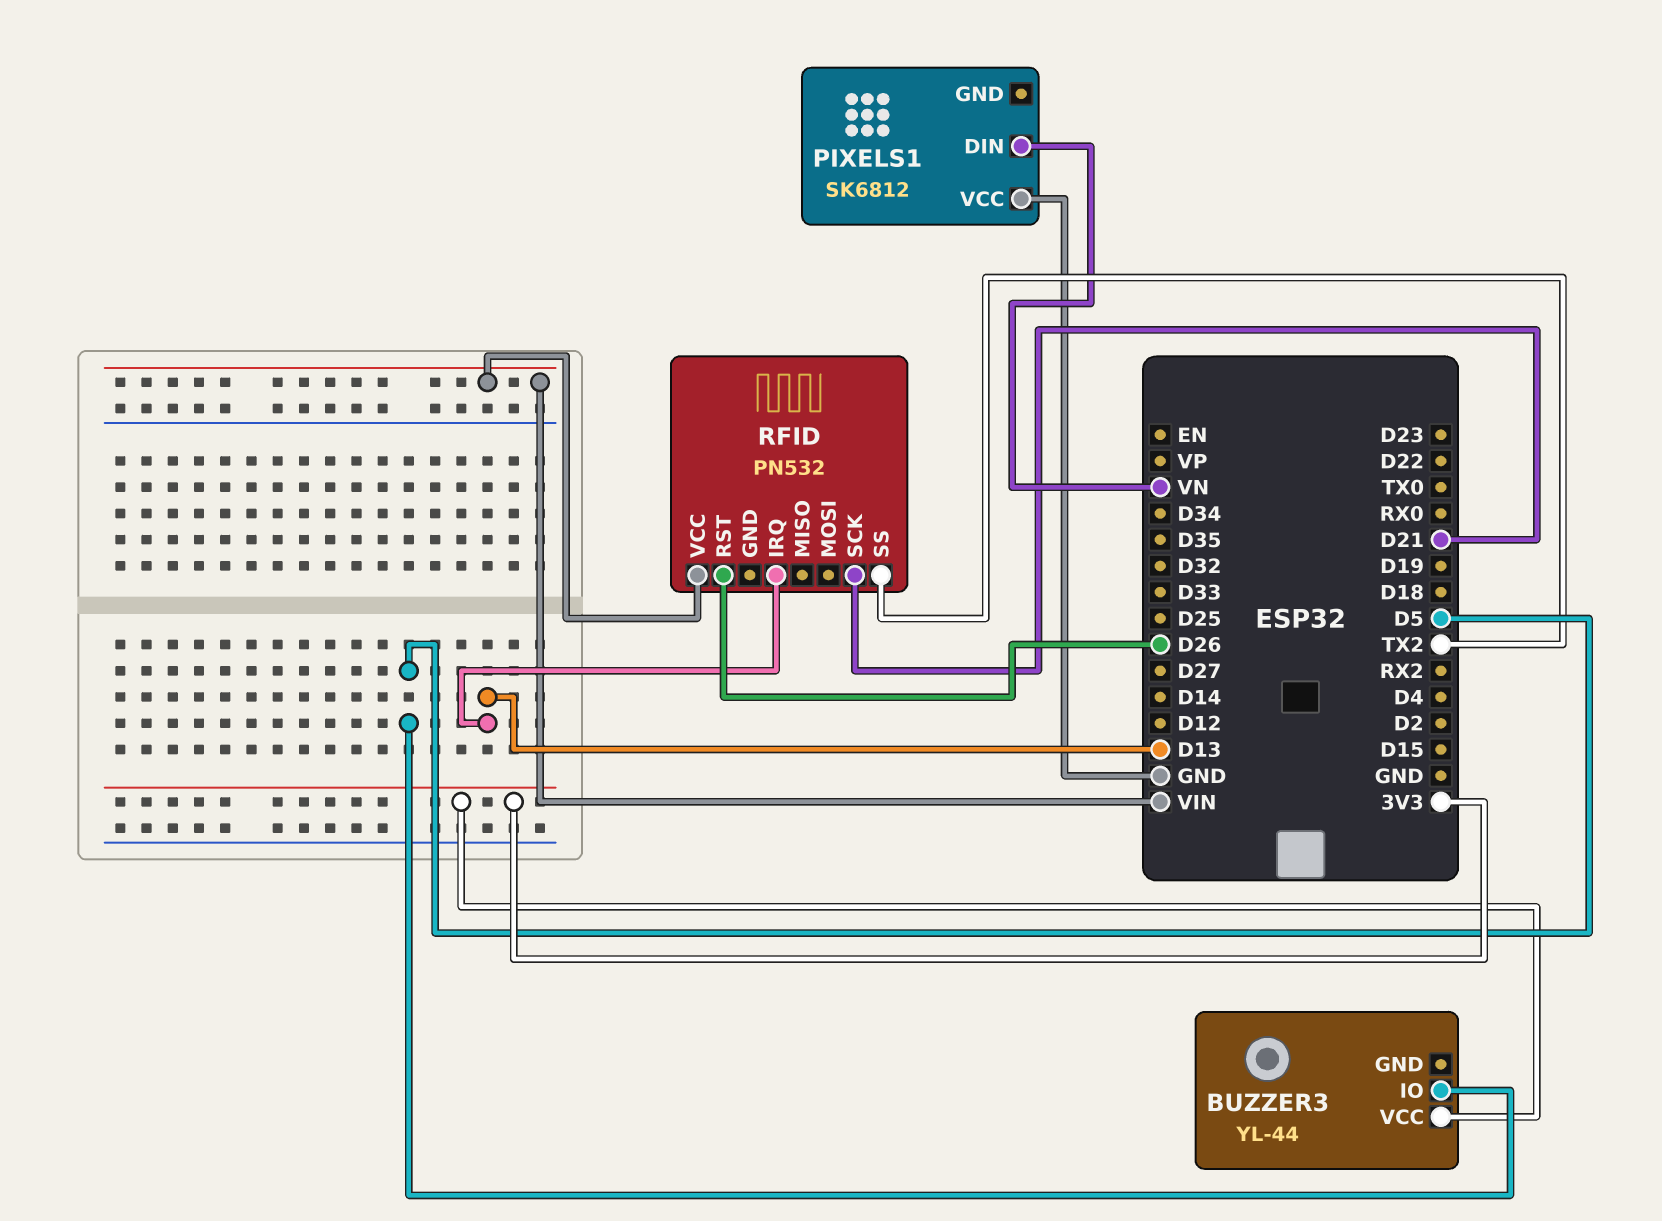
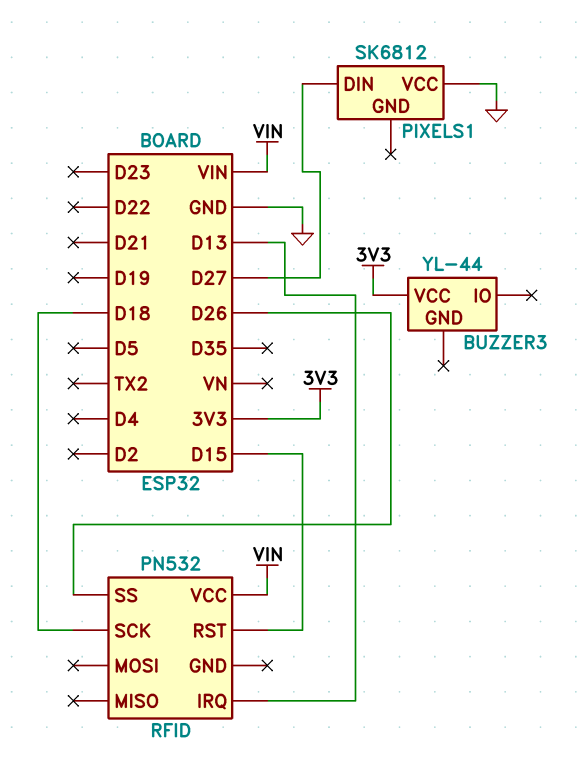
BUZZER3 pin IO: D5 -> none
PIXELS1 pin DIN: VN -> D27
RFID pin RST: D26 -> D15
RFID pin SCK: D21 -> D18
RFID pin SS: TX2 -> D26

